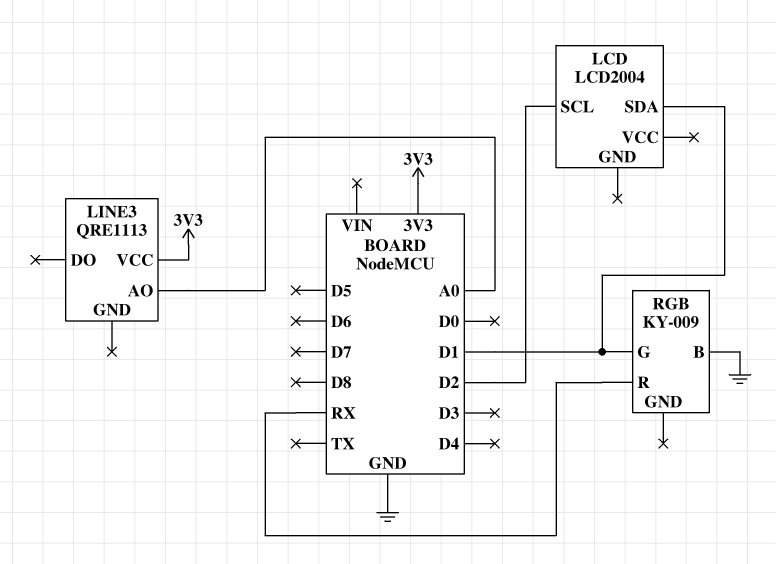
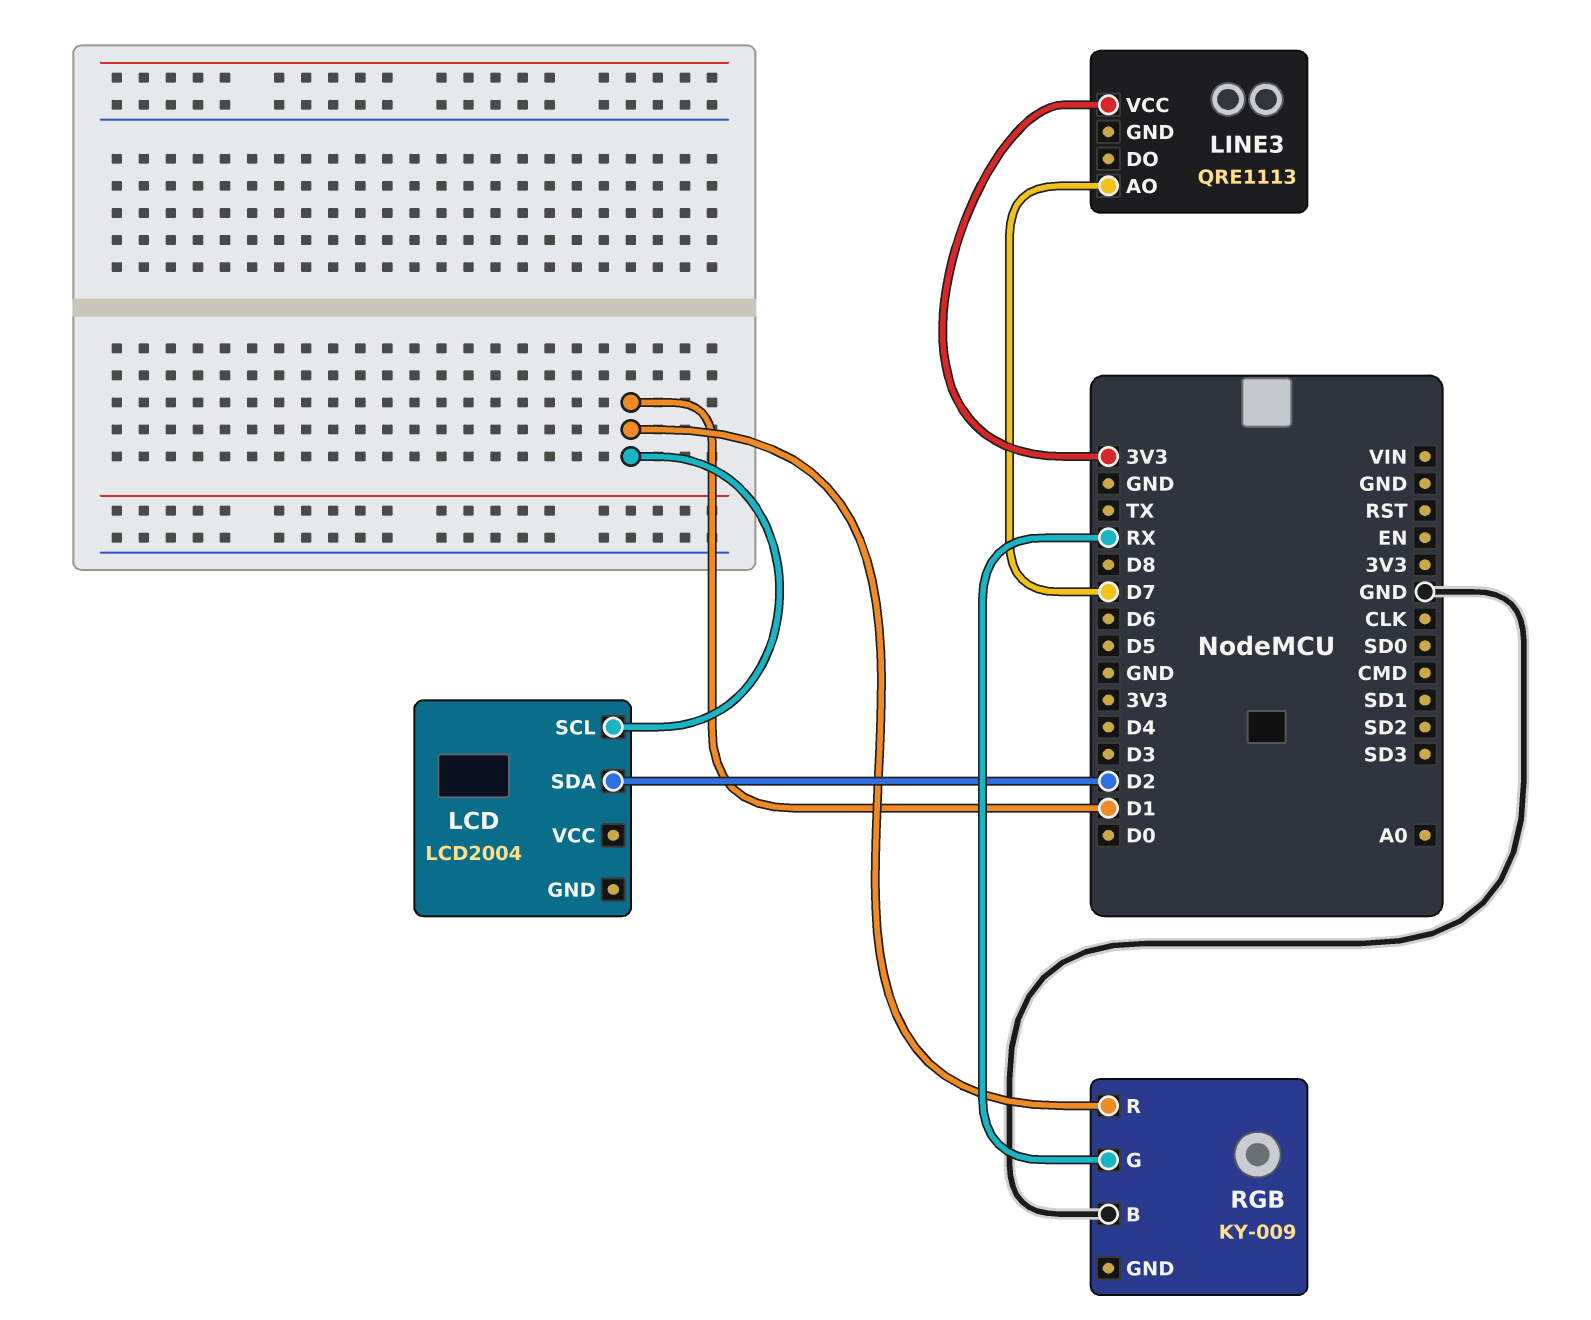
LCD pin SCL: D2 -> D1
LCD pin SDA: D1 -> D2
LINE3 pin AO: A0 -> D7
RGB pin G: D1 -> RX
RGB pin R: RX -> D1

